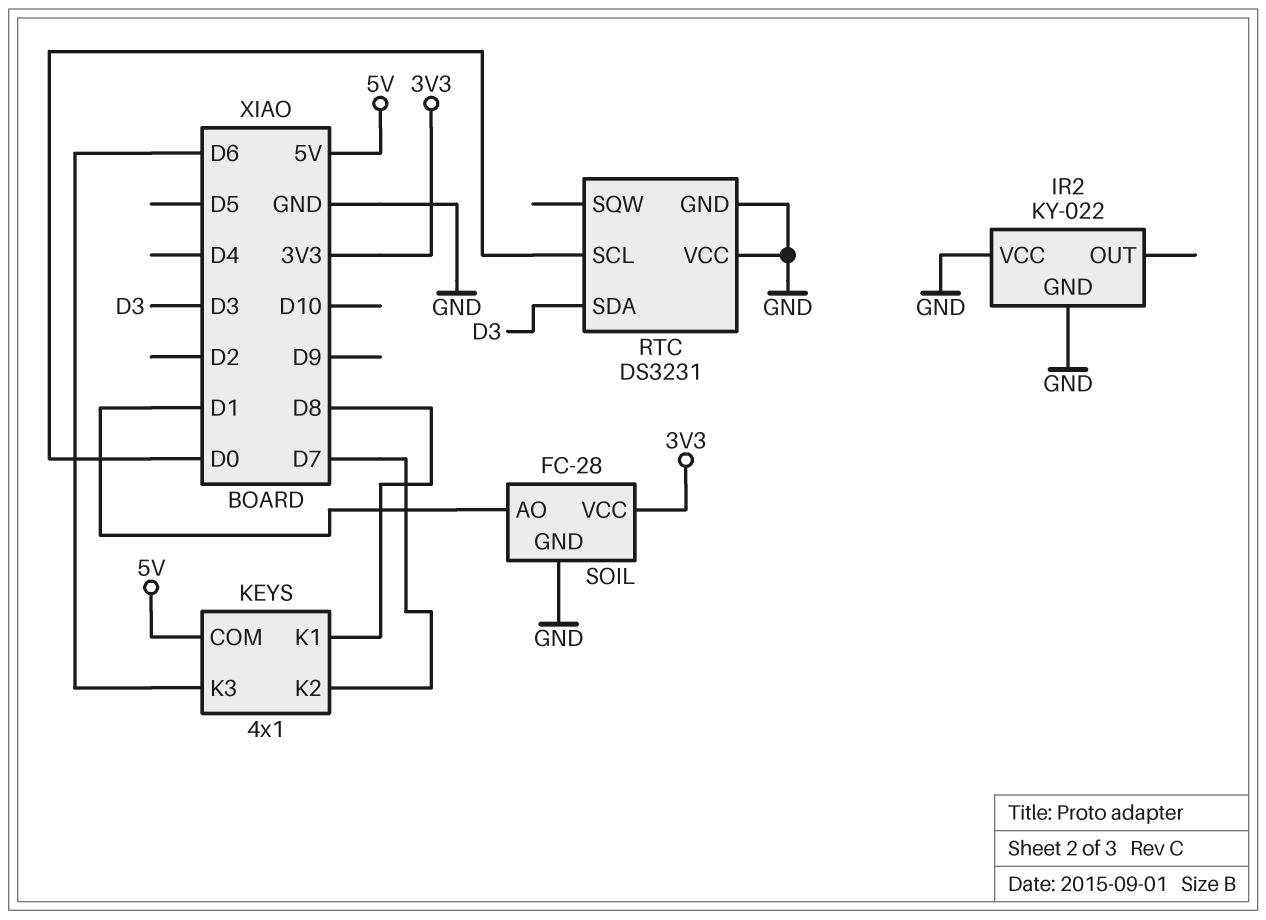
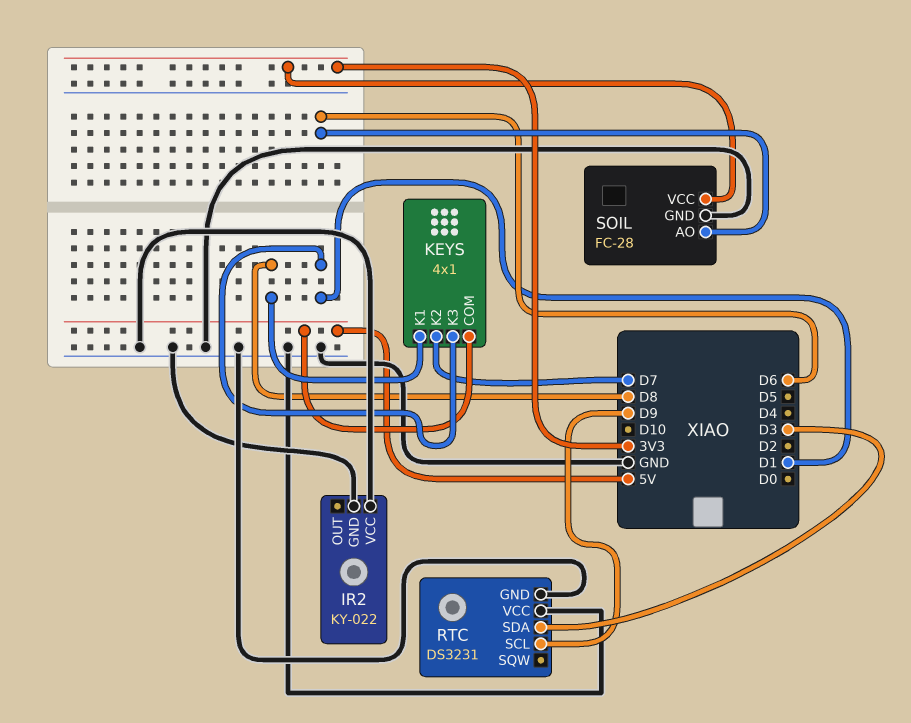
KEYS pin K3: D6 -> D1
RTC pin SCL: D0 -> D9
SOIL pin AO: D1 -> D6

